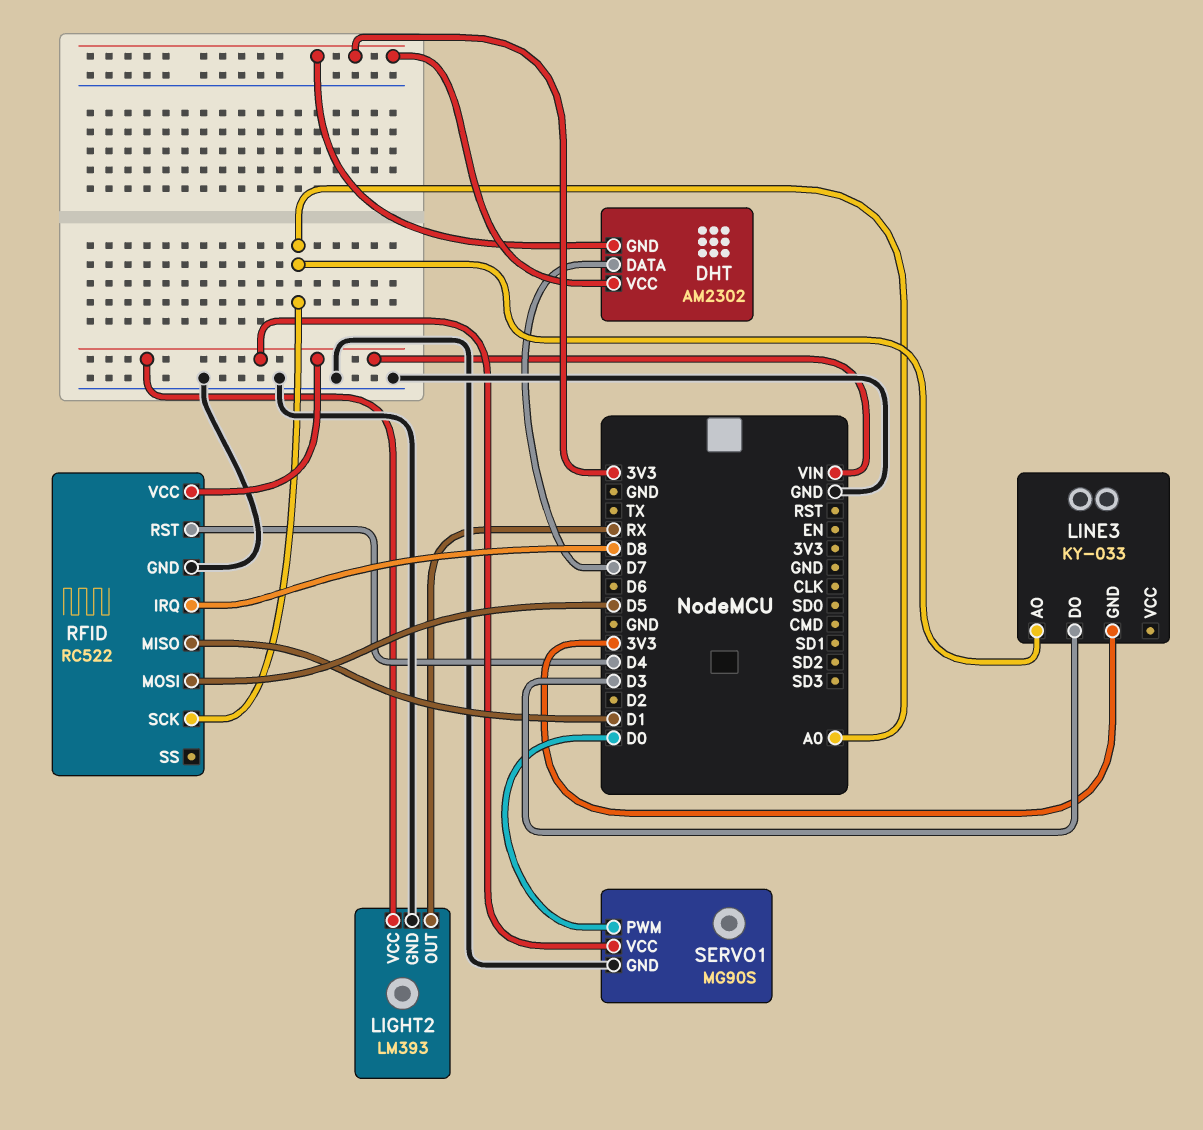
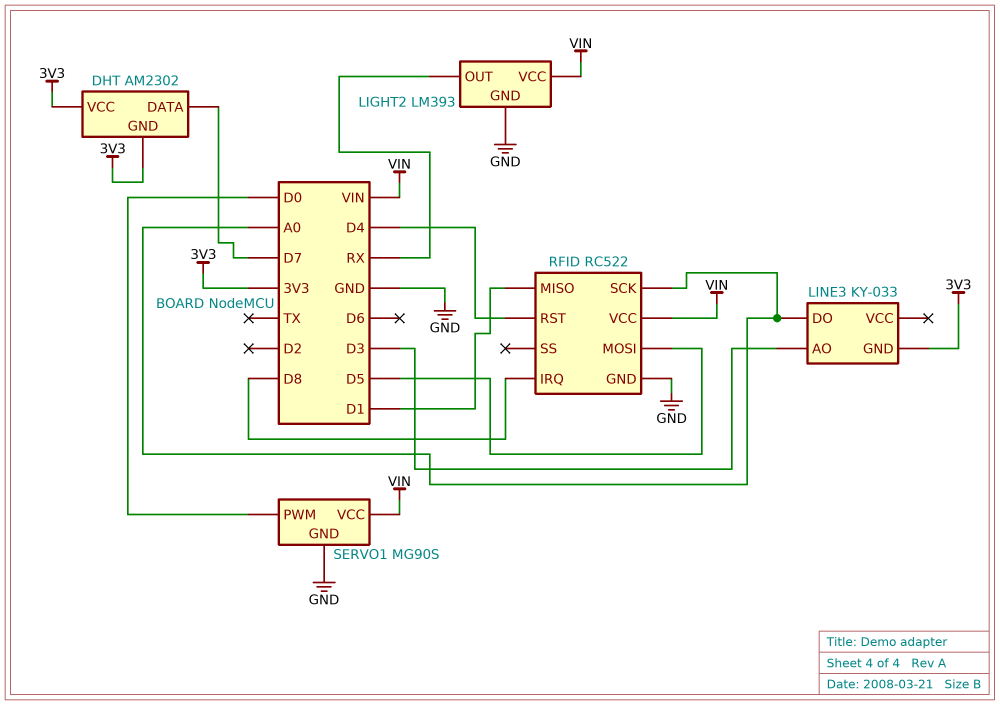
LINE3 pin AO: A0 -> D3
LINE3 pin DO: D3 -> A0

